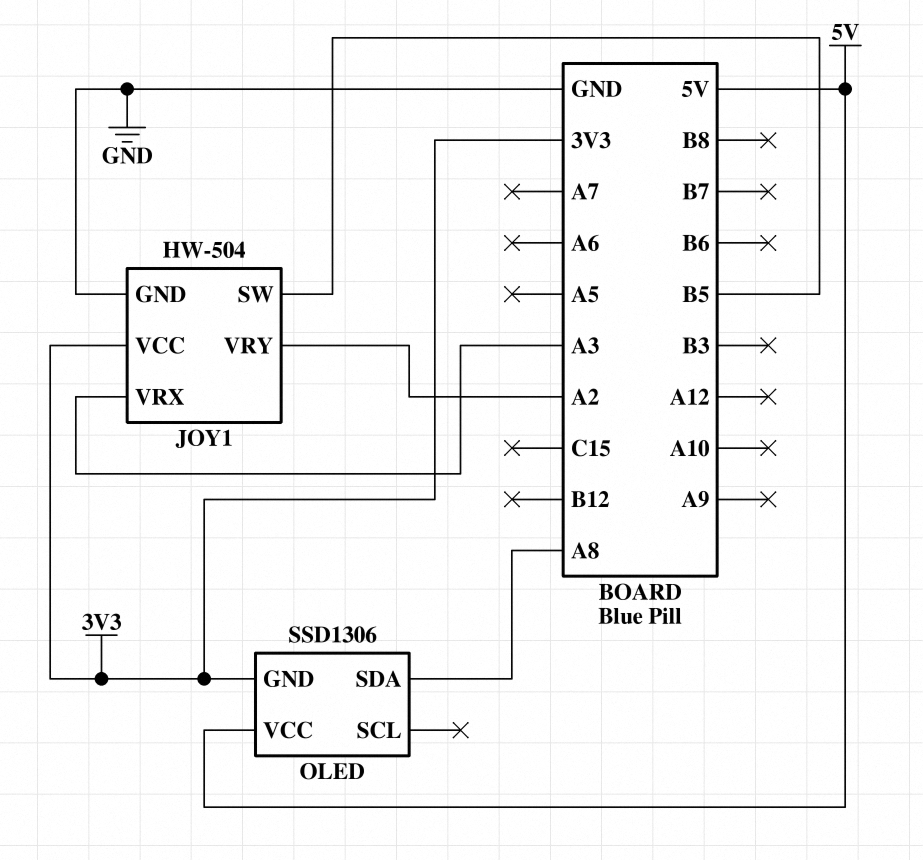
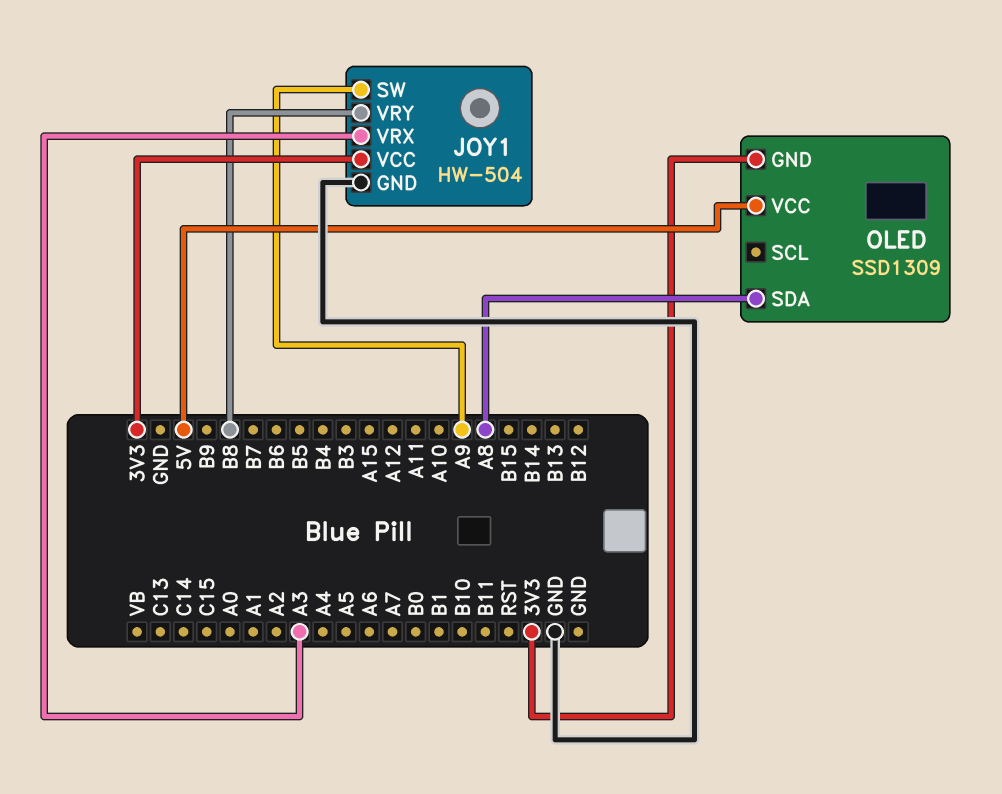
JOY1 pin SW: B5 -> A9
JOY1 pin VRY: A2 -> B8
OLED: SSD1306 -> SSD1309

